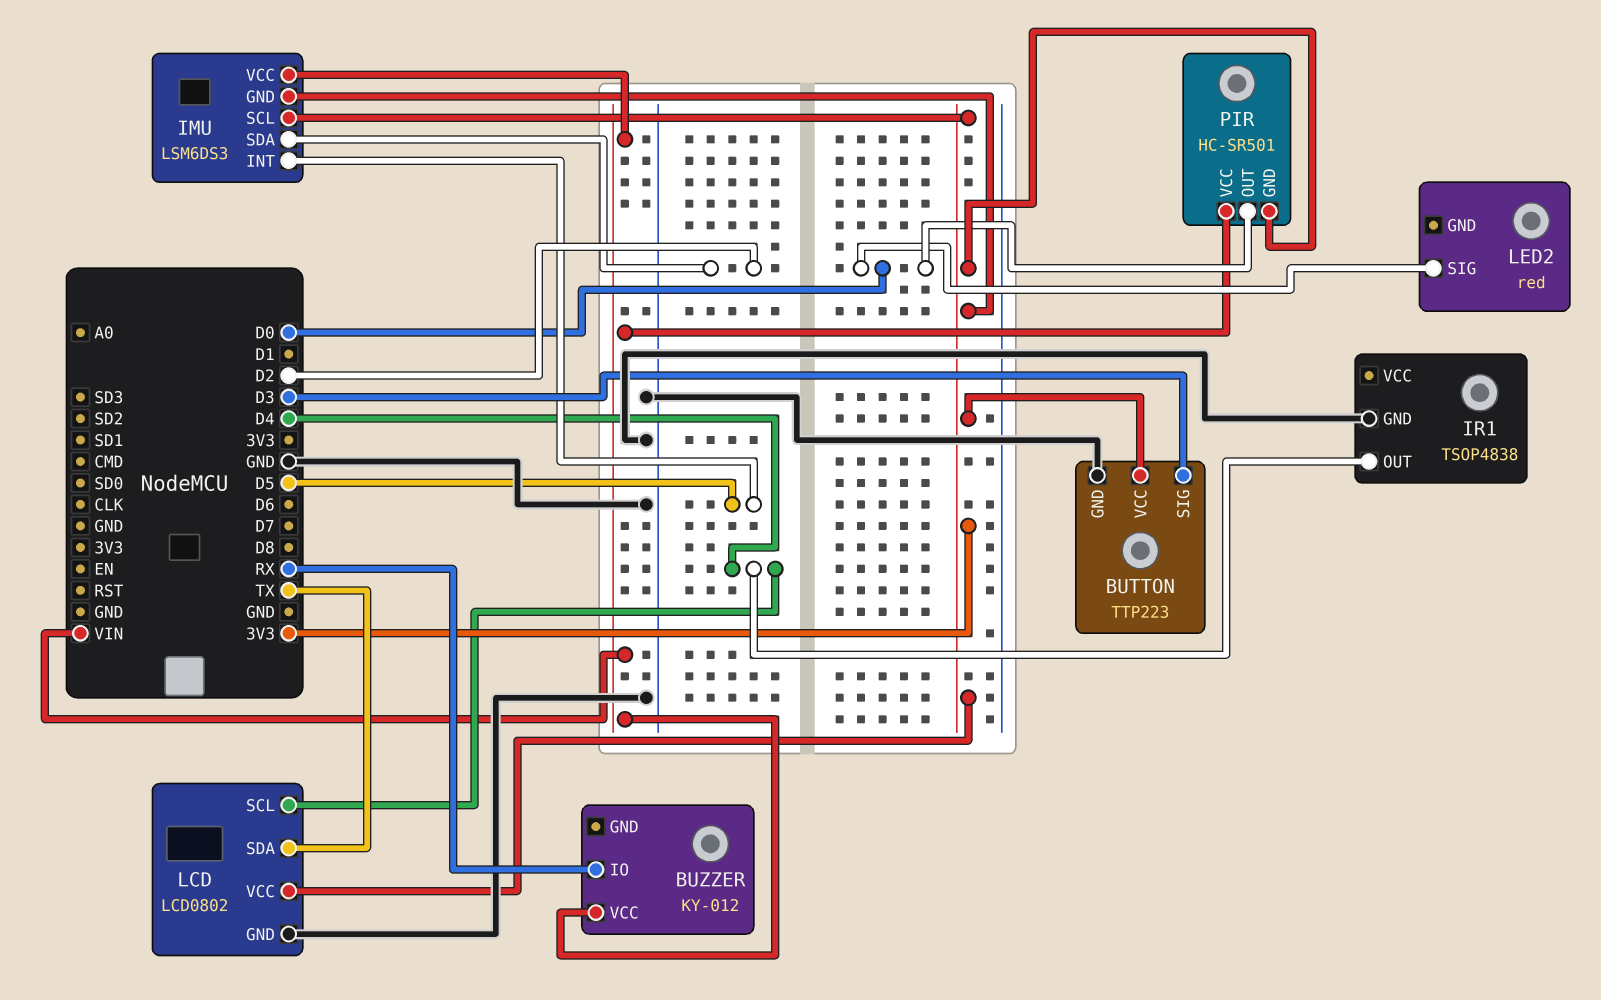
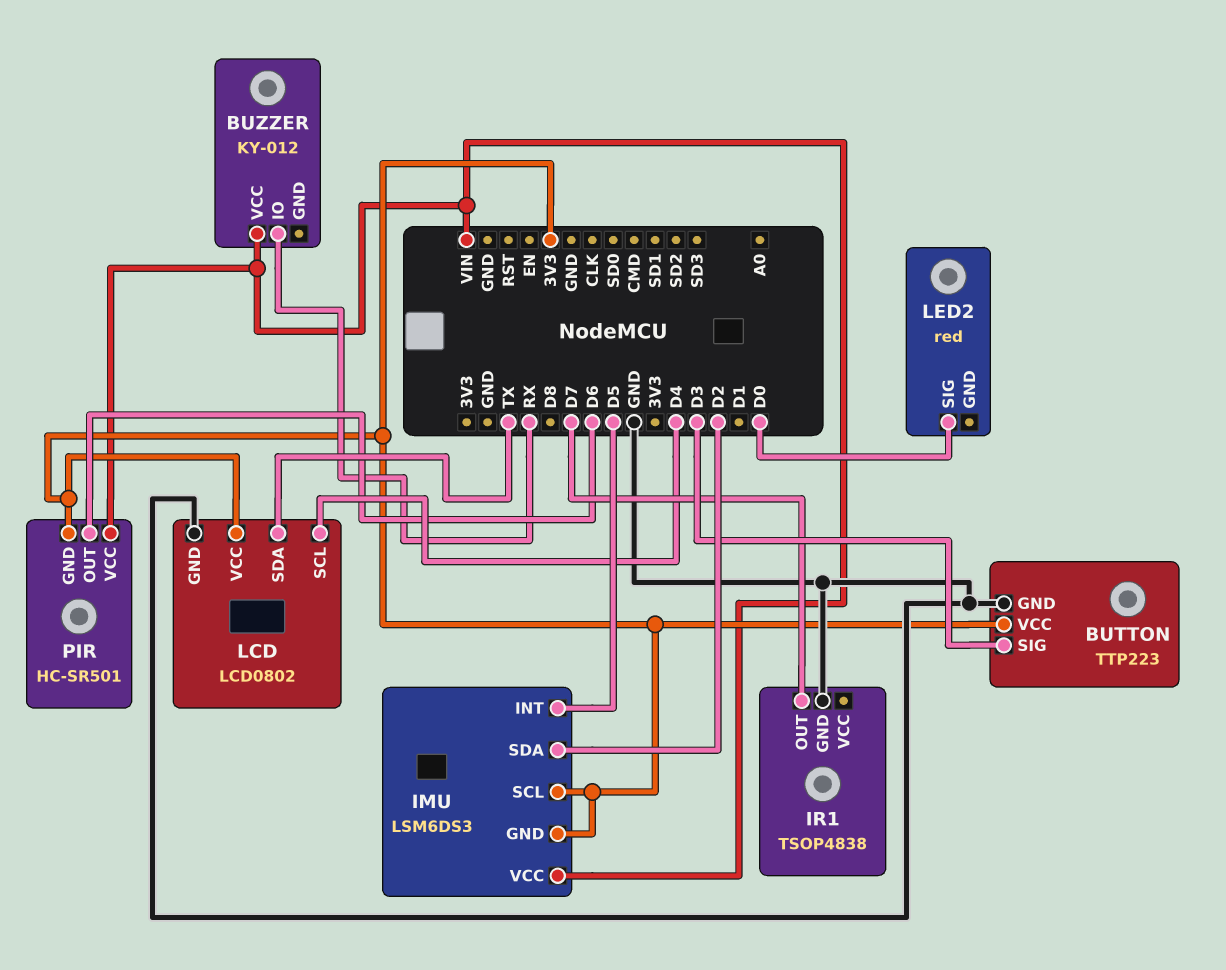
IR1 pin OUT: D4 -> D7
PIR pin OUT: D0 -> D6

